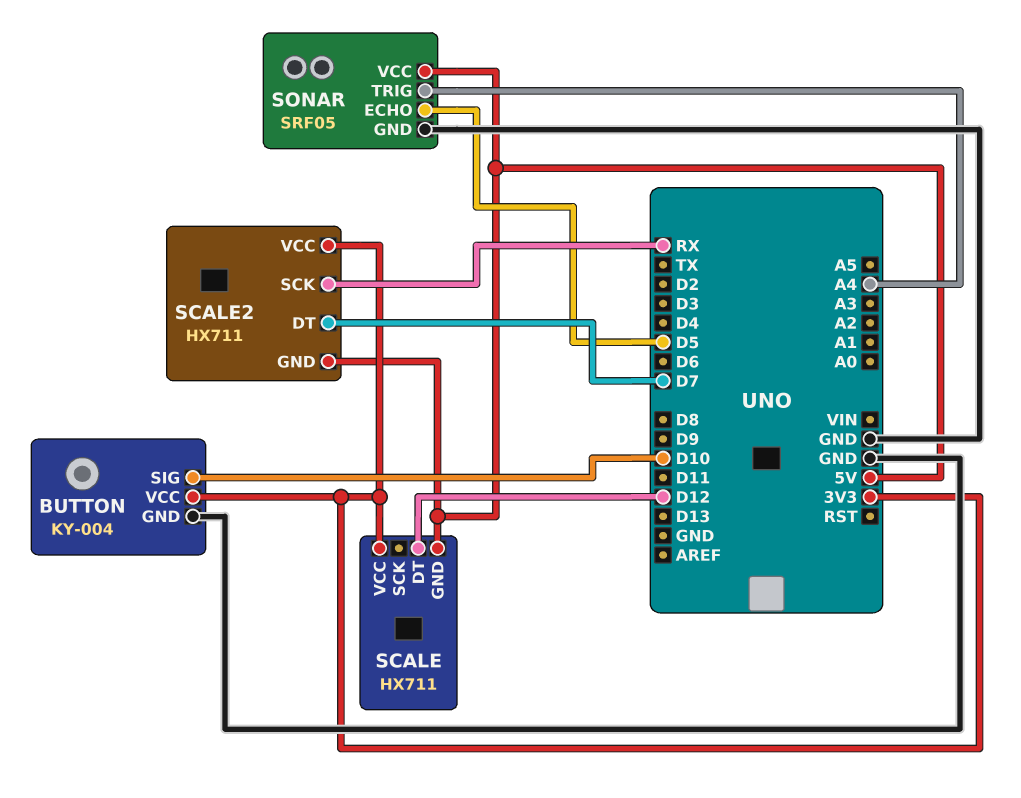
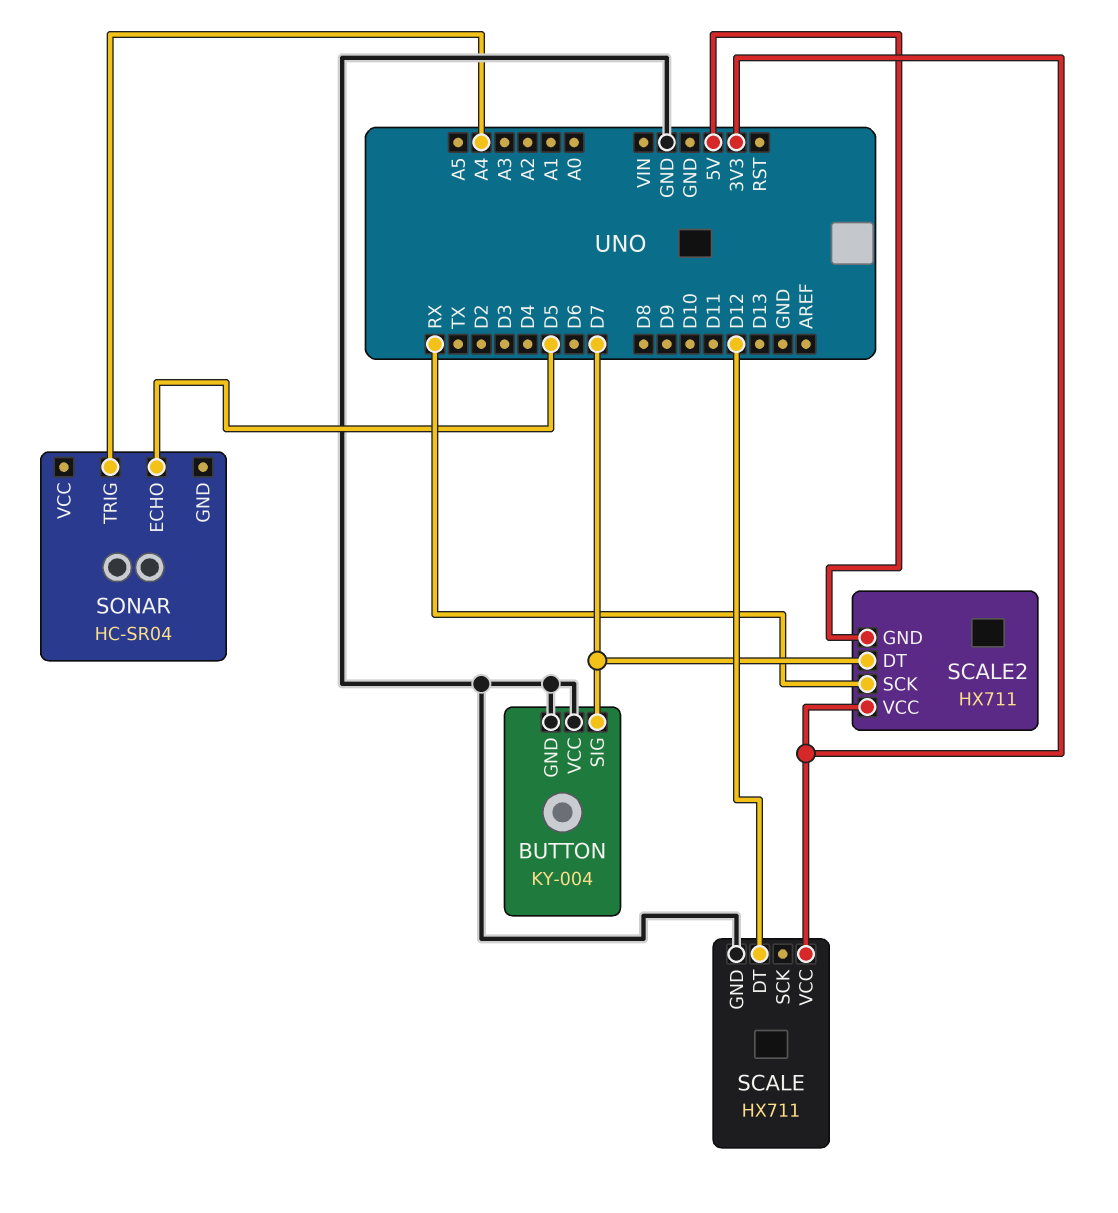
BUTTON pin SIG: D10 -> D7
BUTTON pin VCC: 3V3 -> GND
SCALE pin GND: 5V -> GND
SONAR: SRF05 -> HC-SR04
SONAR pin GND: GND -> none
SONAR pin VCC: 5V -> none

